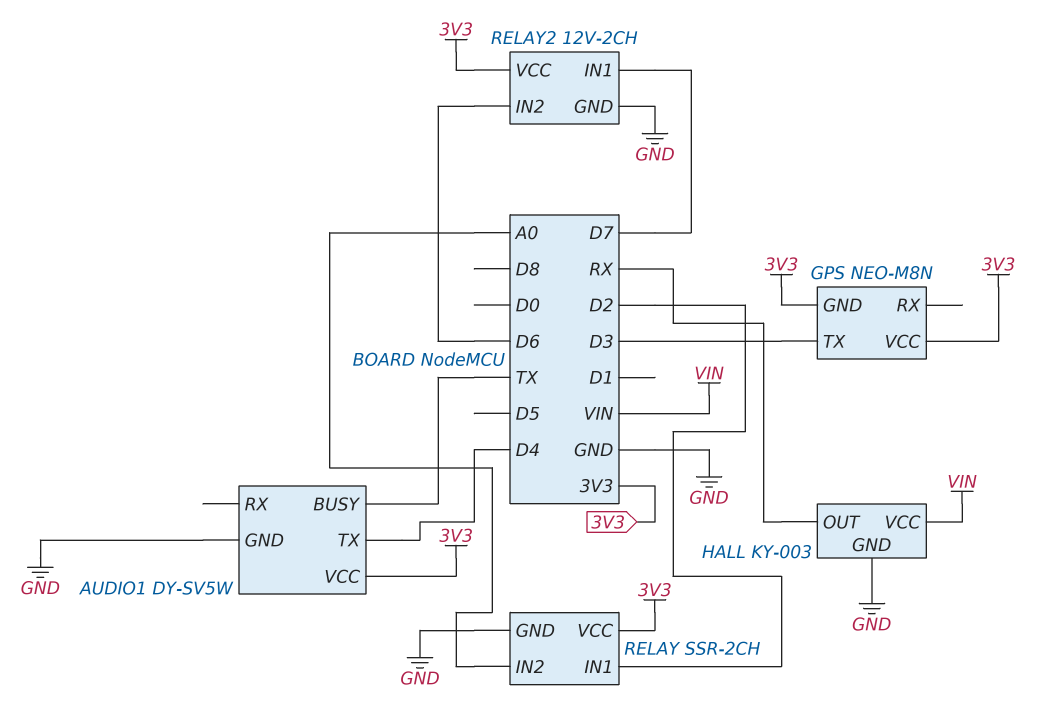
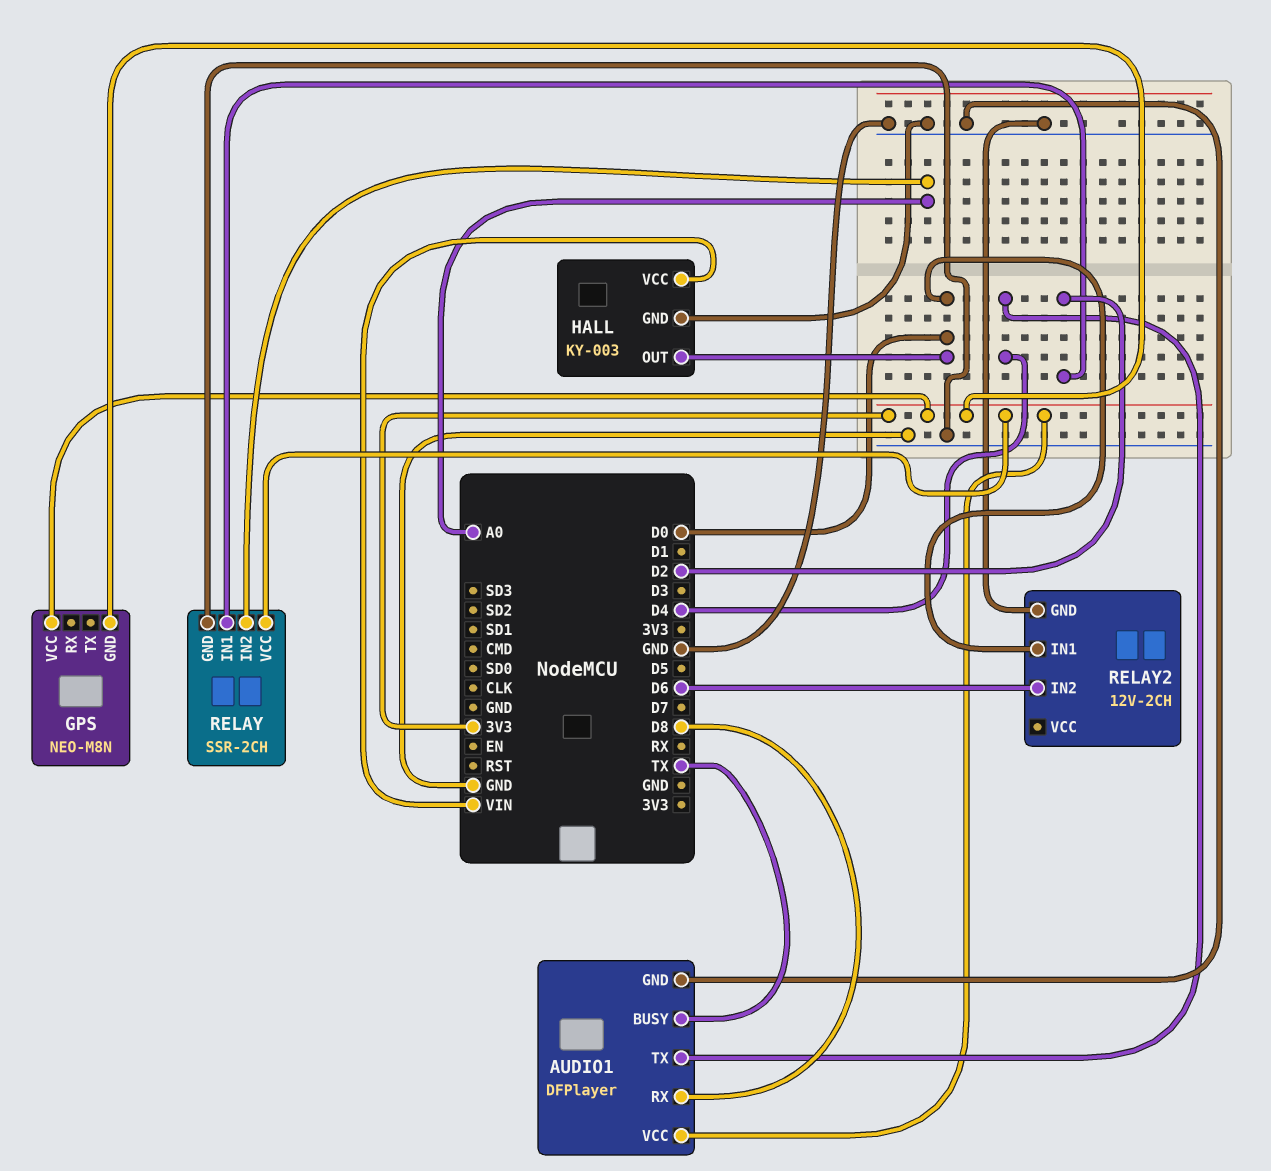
AUDIO1: DY-SV5W -> DFPlayer
AUDIO1 pin RX: none -> D8
GPS pin TX: D3 -> none
HALL pin OUT: RX -> D0
RELAY2 pin IN1: D7 -> D0
RELAY2 pin VCC: 3V3 -> none

